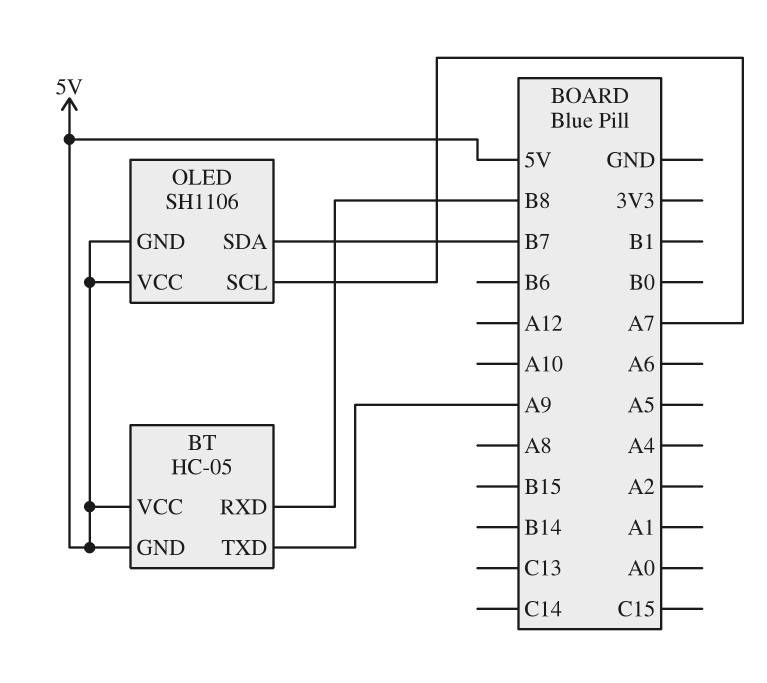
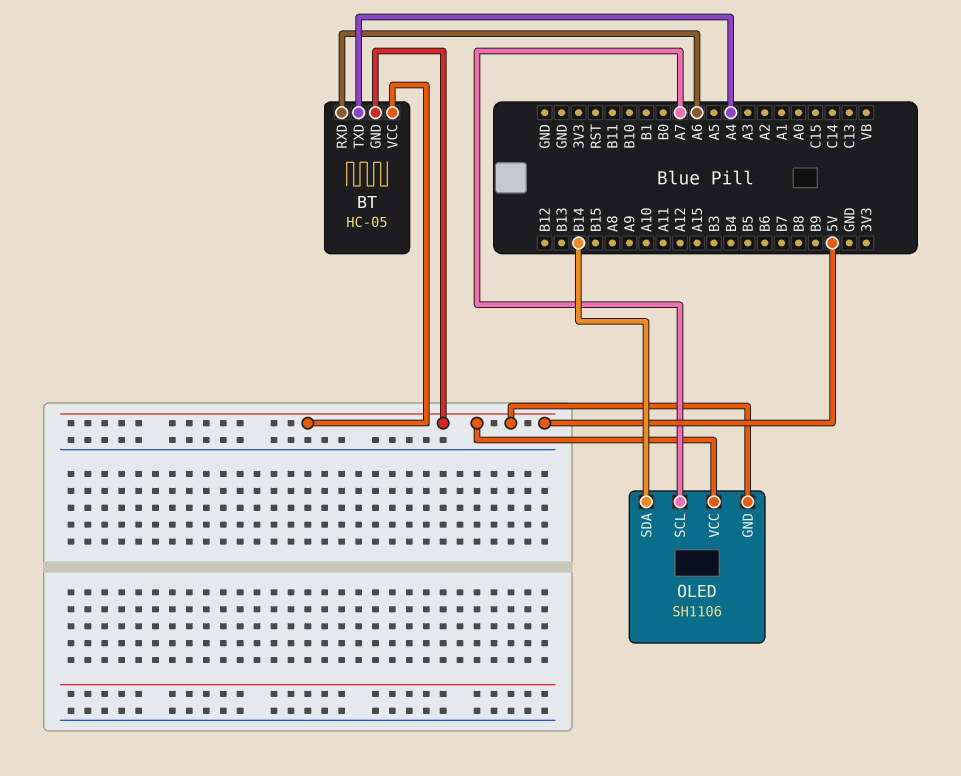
BT pin RXD: B8 -> A6
BT pin TXD: A9 -> A4
OLED pin SDA: B7 -> B14

